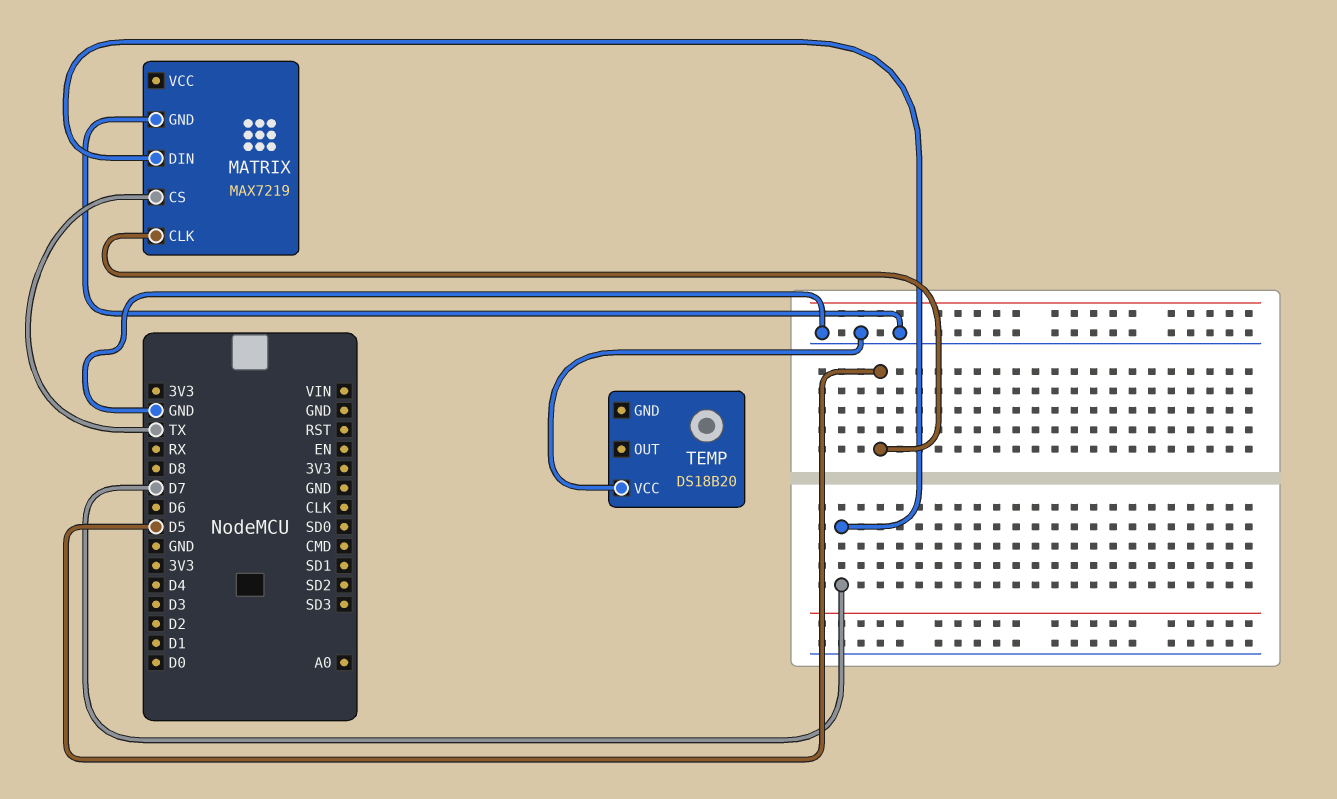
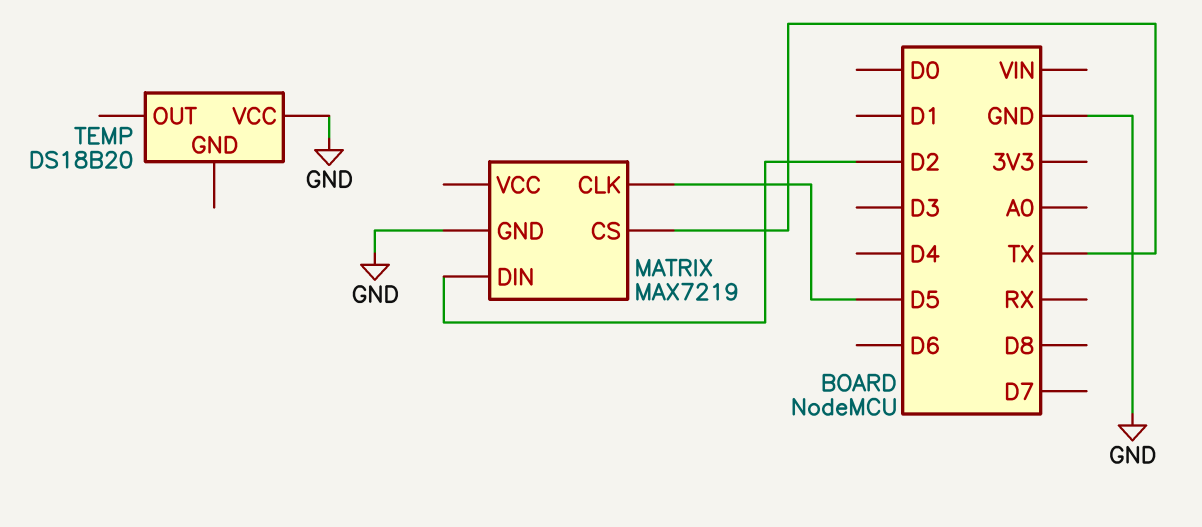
MATRIX pin DIN: D7 -> D2

